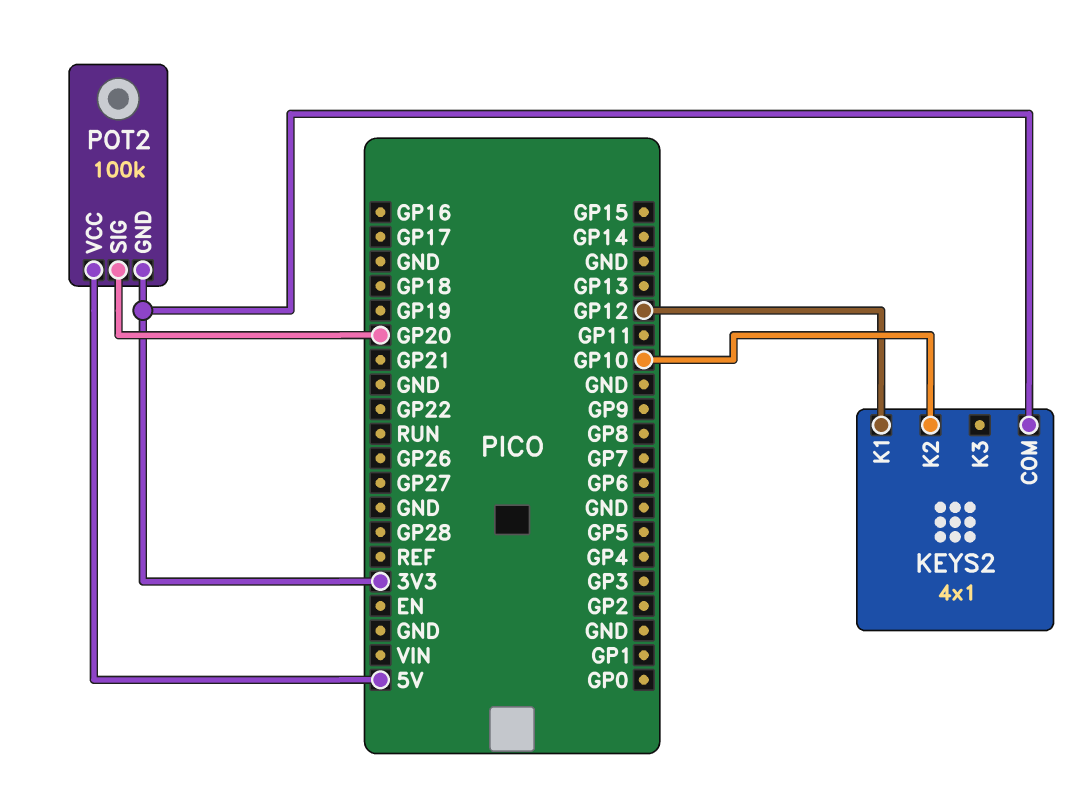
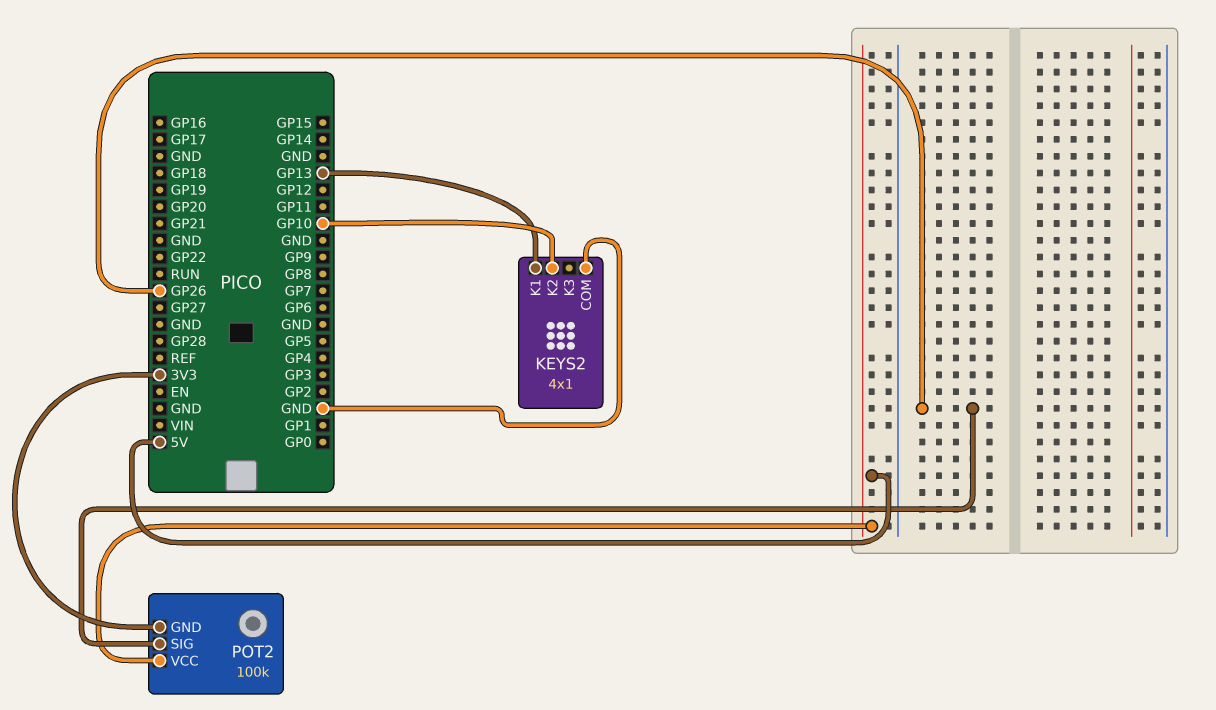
KEYS2 pin COM: 3V3 -> GND
KEYS2 pin K1: GP12 -> GP13
POT2 pin SIG: GP20 -> GP26

